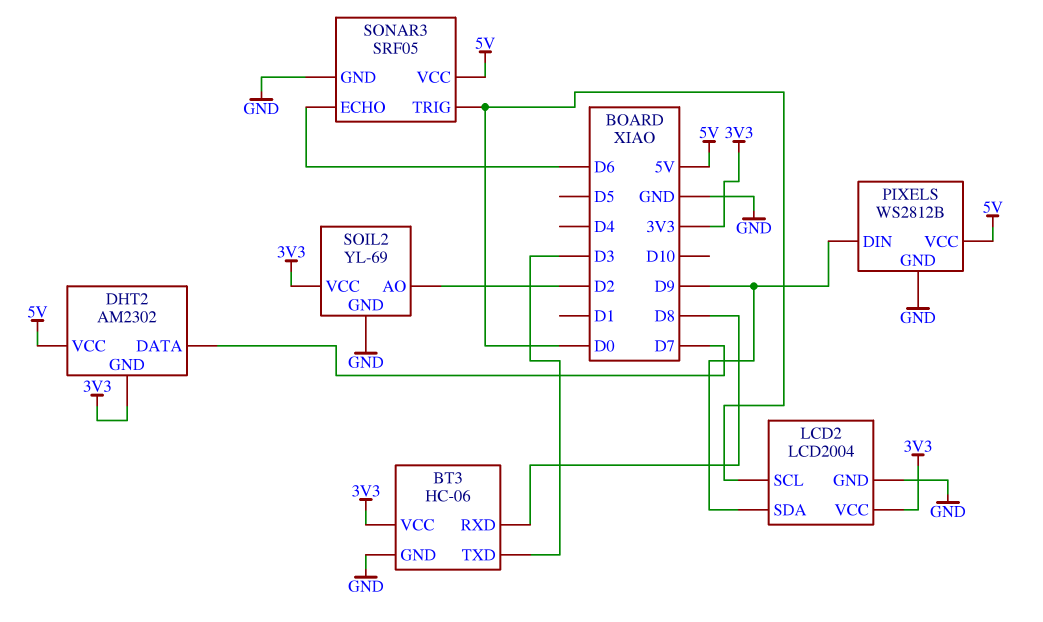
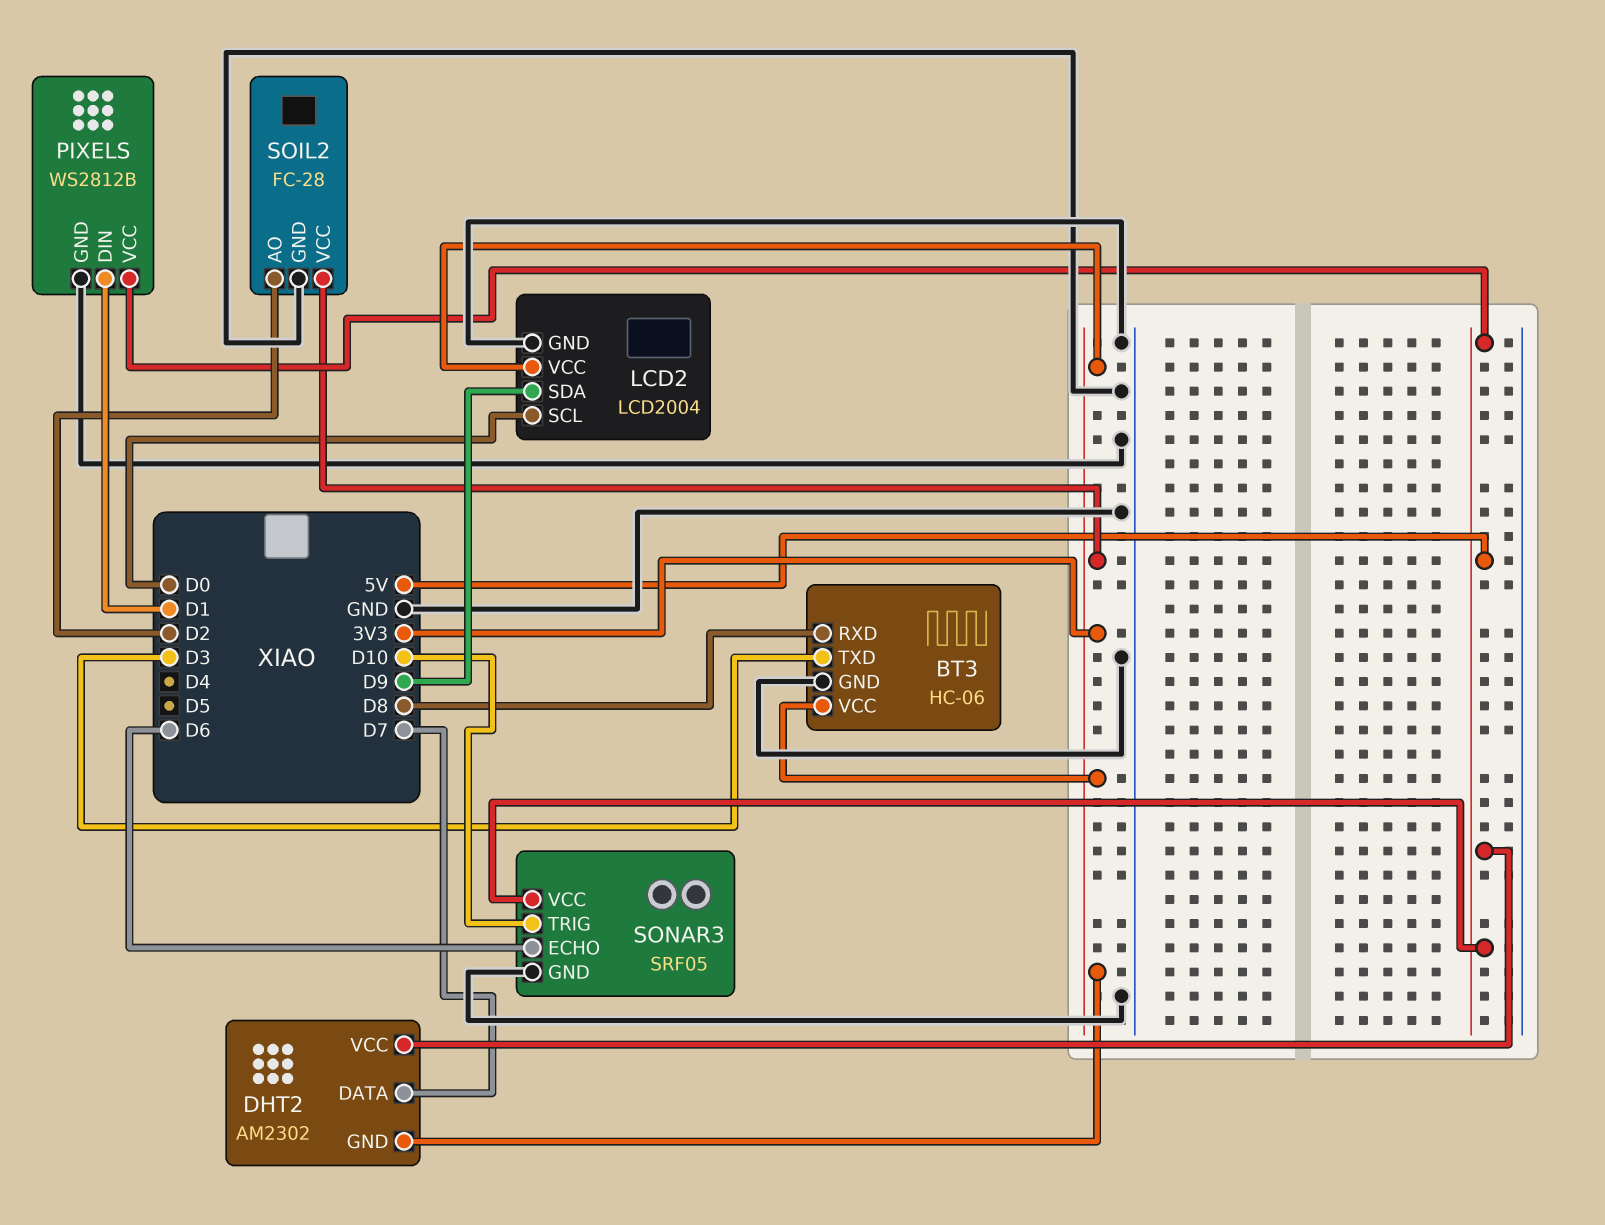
PIXELS pin DIN: D9 -> D1
SOIL2: YL-69 -> FC-28
SONAR3 pin TRIG: D0 -> D10

